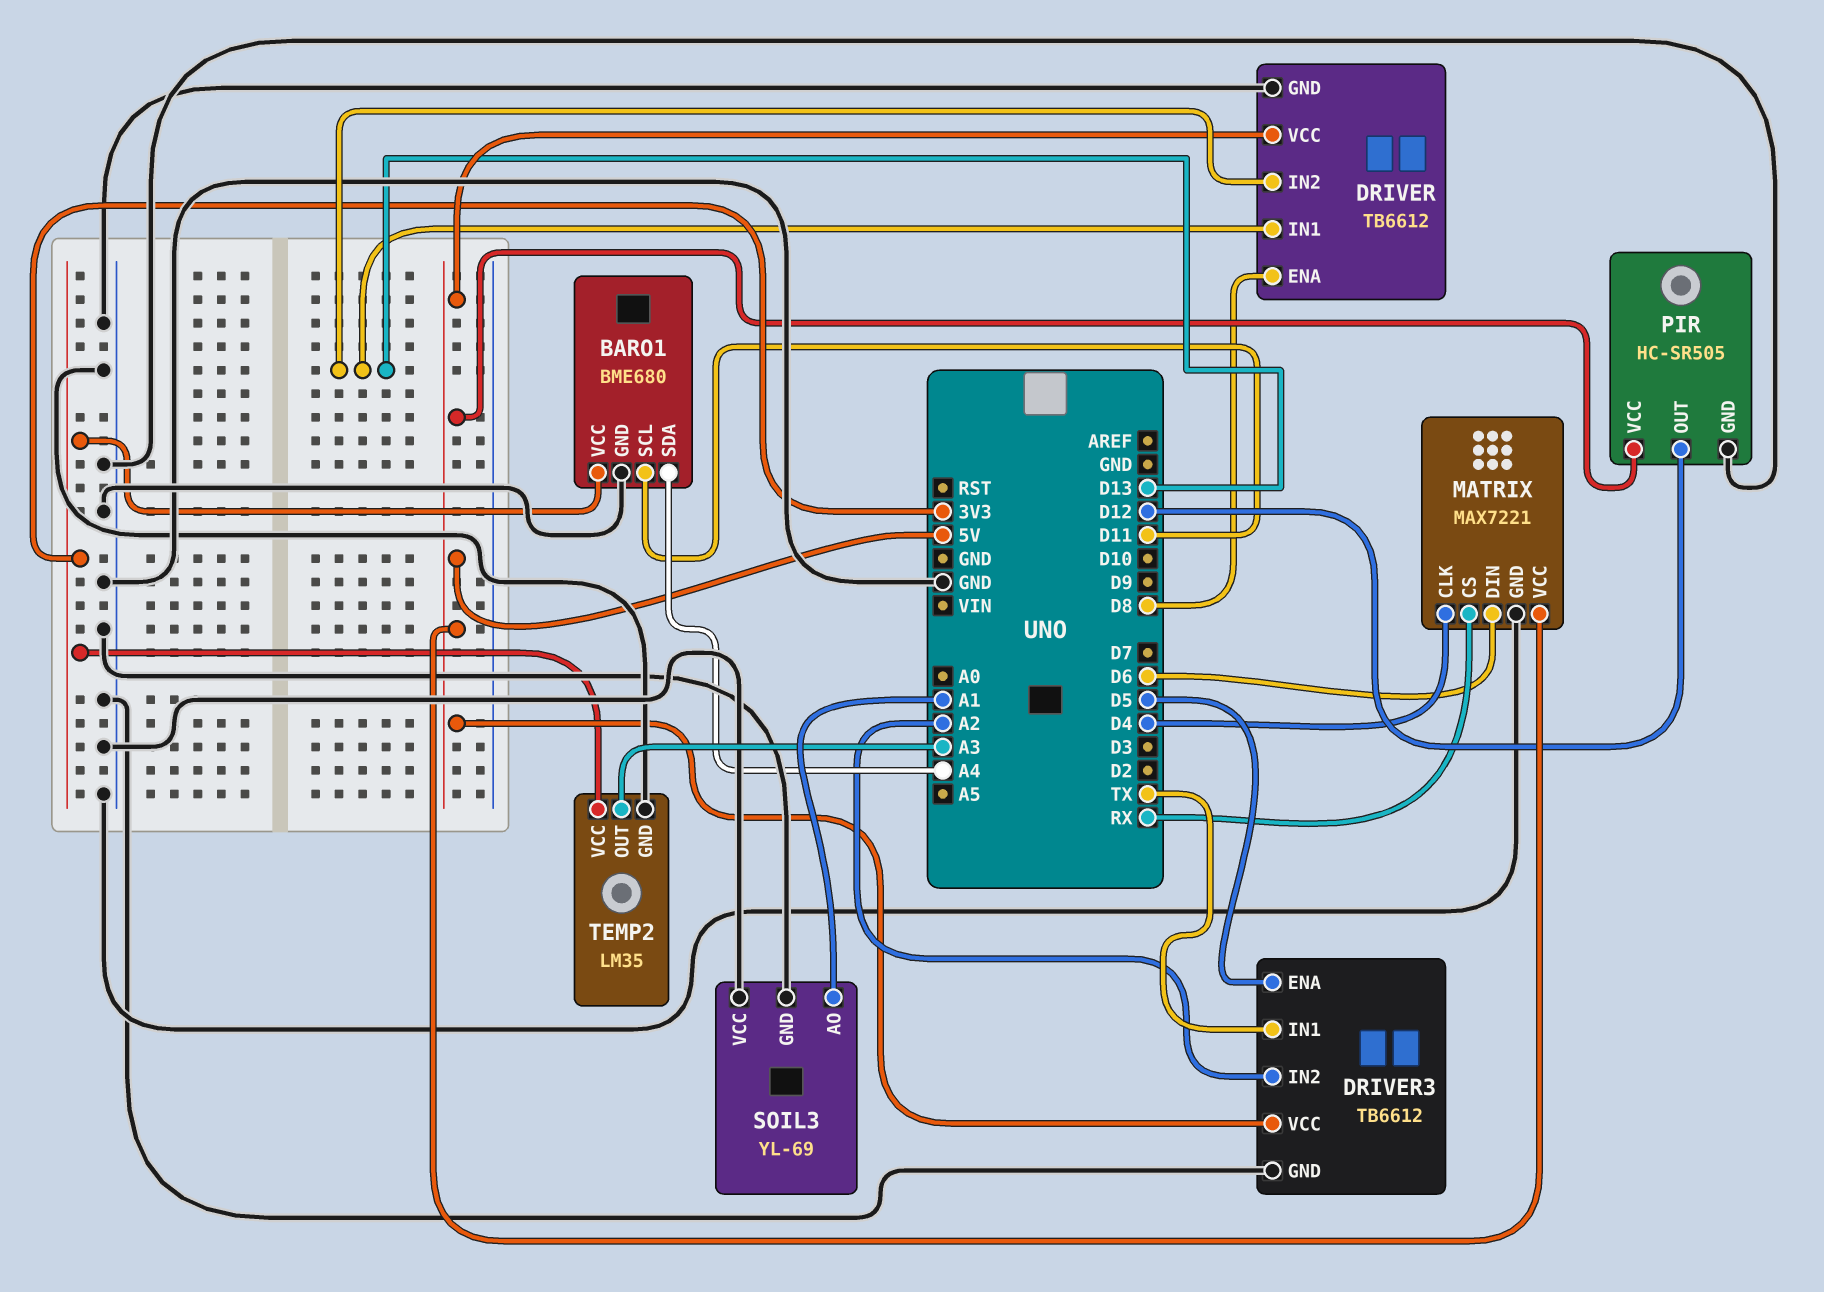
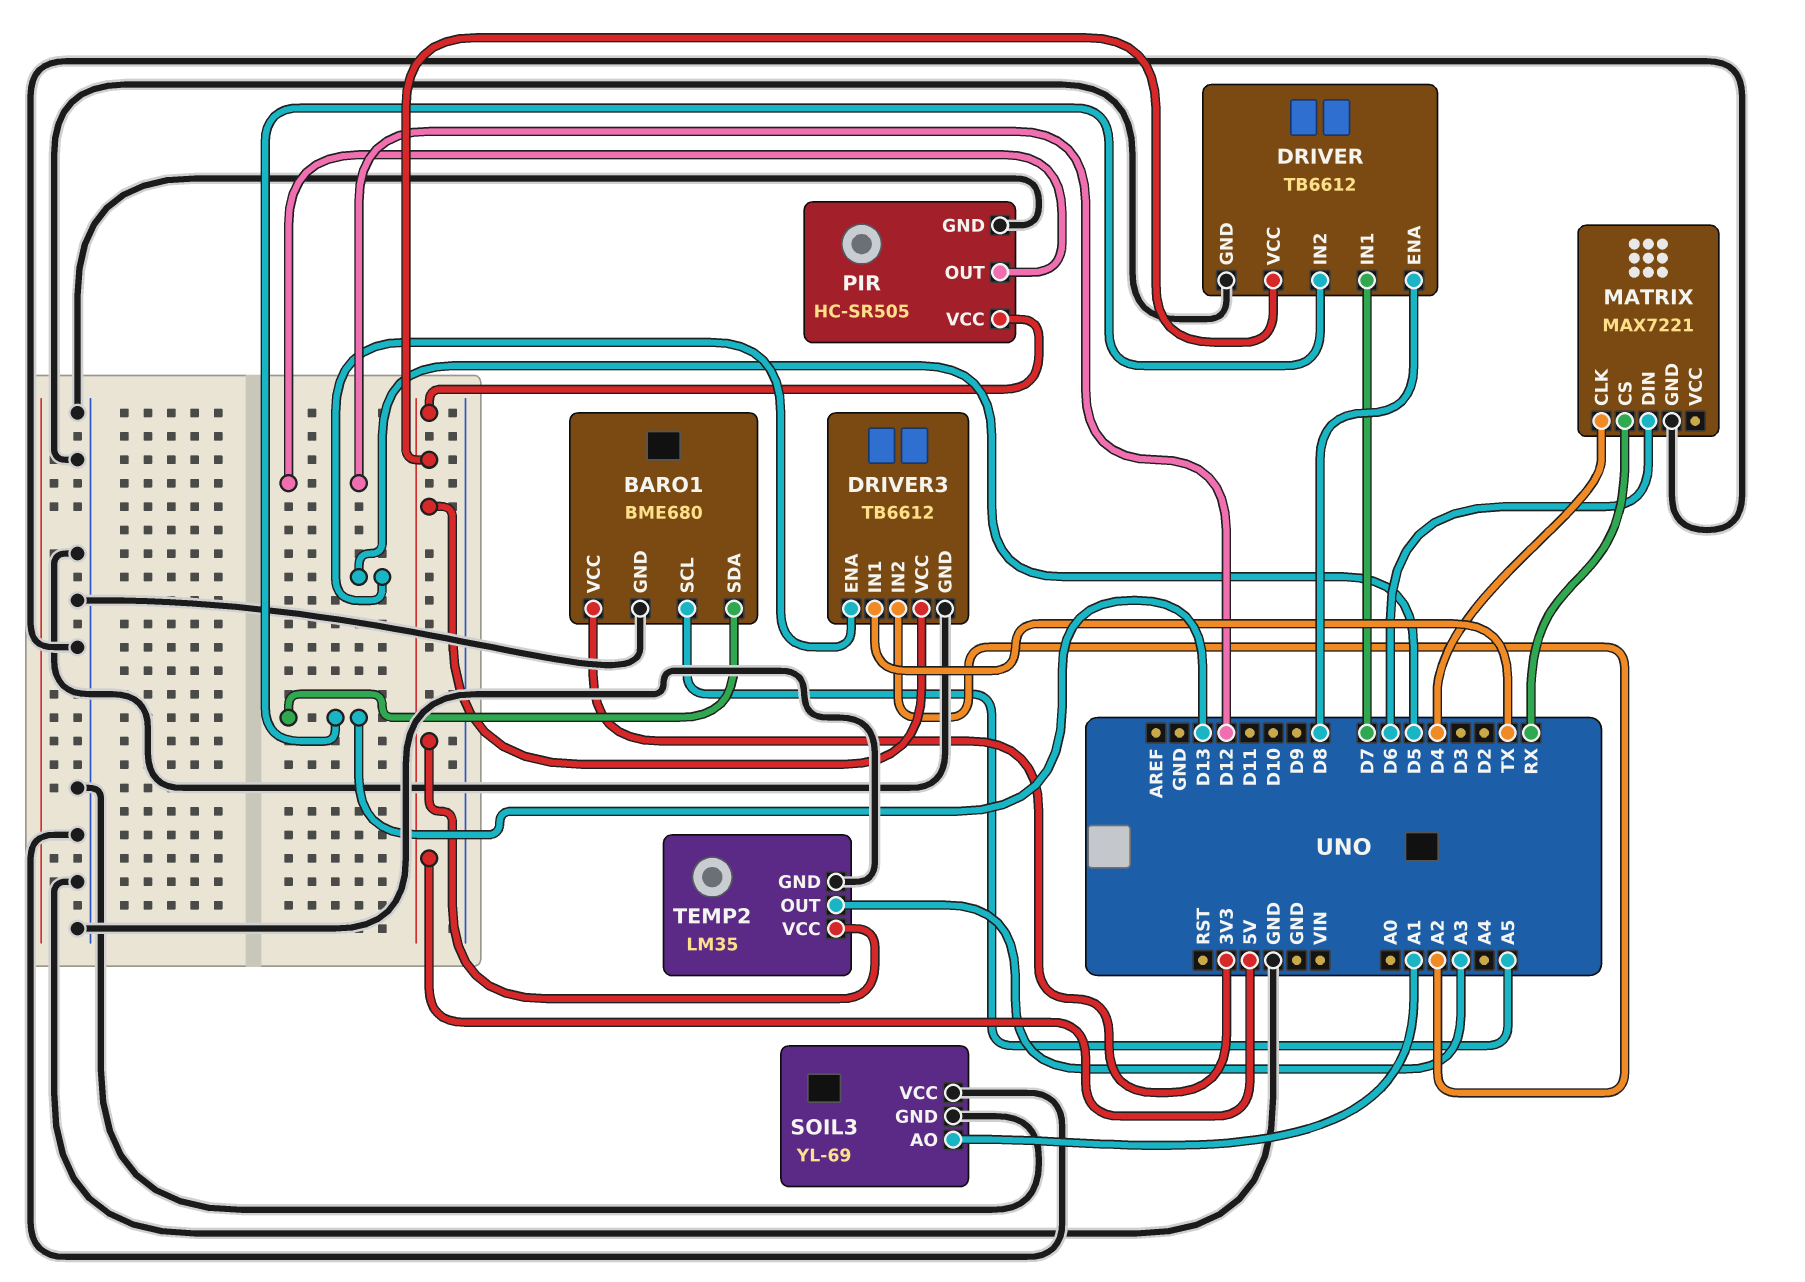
BARO1 pin SCL: D11 -> A5
BARO1 pin SDA: A4 -> D13
DRIVER pin IN1: D13 -> D7
MATRIX pin VCC: 5V -> none
TEMP2 pin VCC: 3V3 -> 5V

